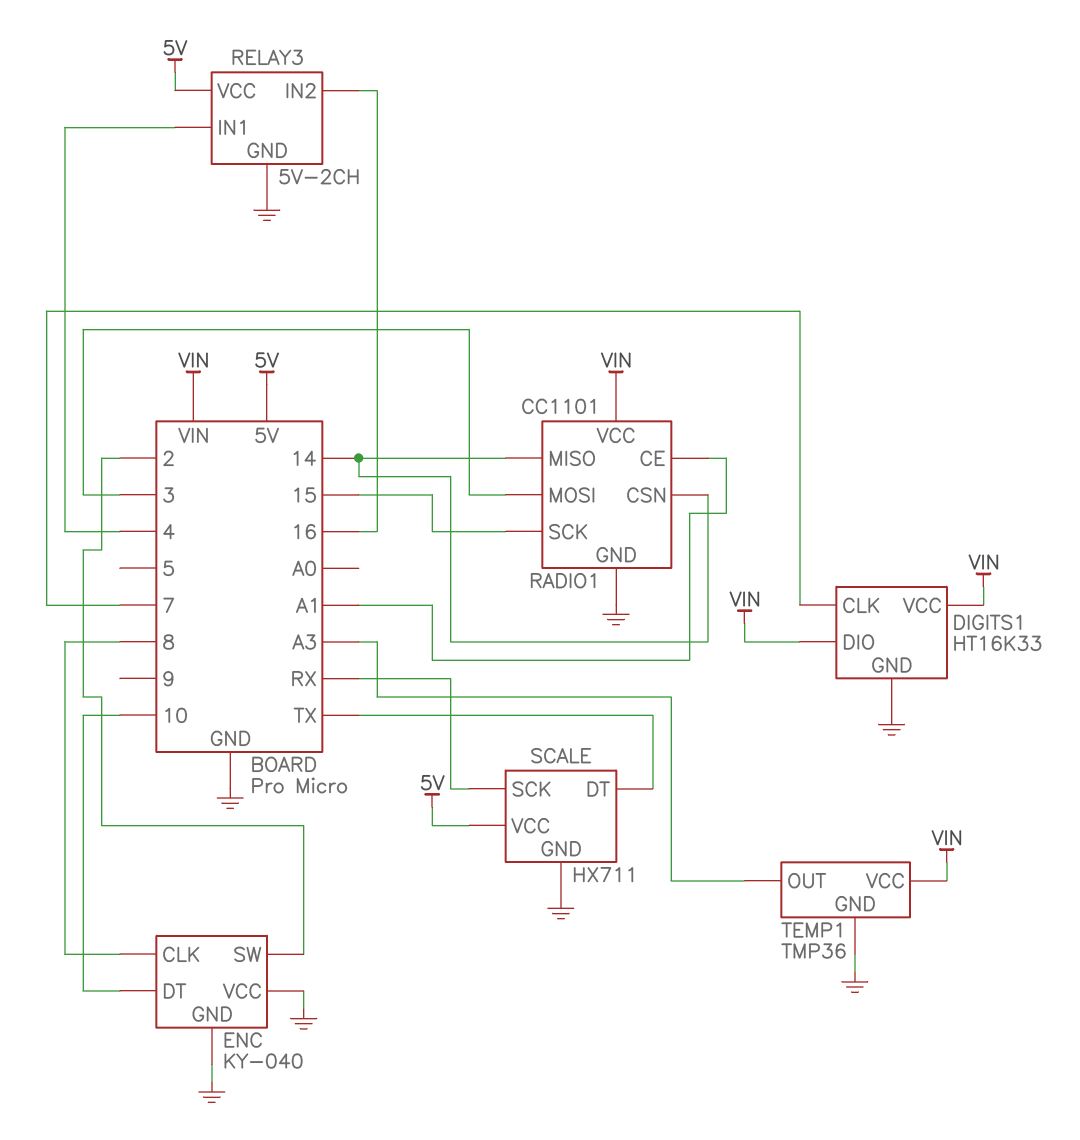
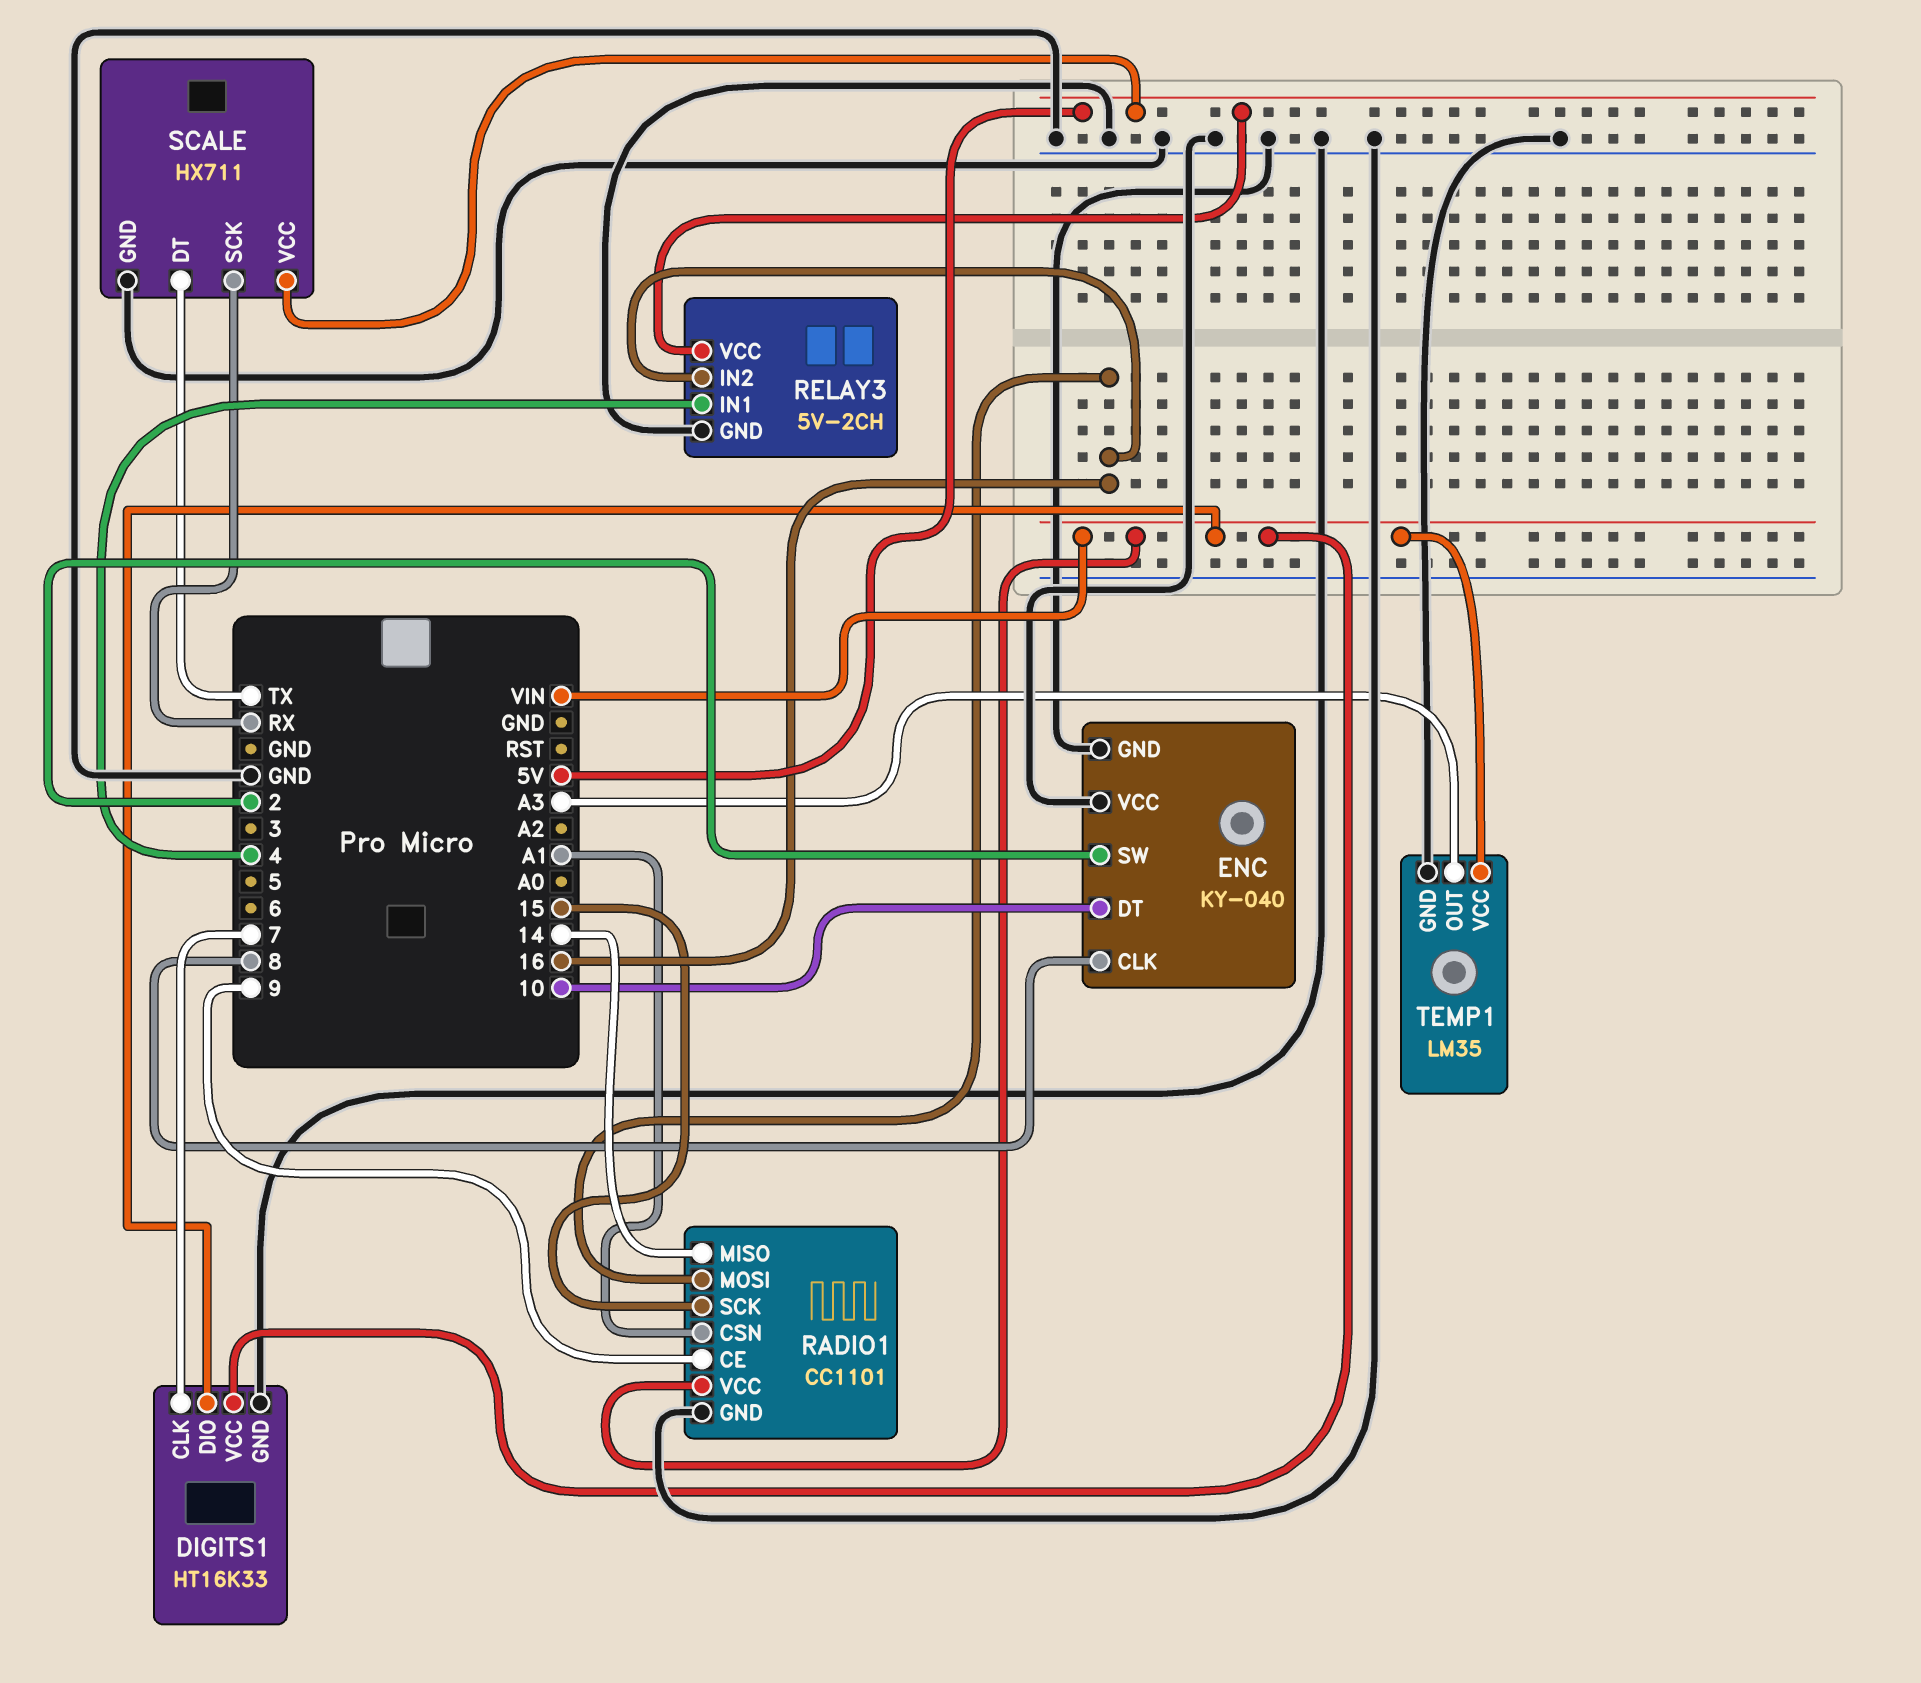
RADIO1 pin CE: A1 -> 9
RADIO1 pin CSN: 14 -> A1
RADIO1 pin MOSI: 3 -> 16
TEMP1: TMP36 -> LM35

